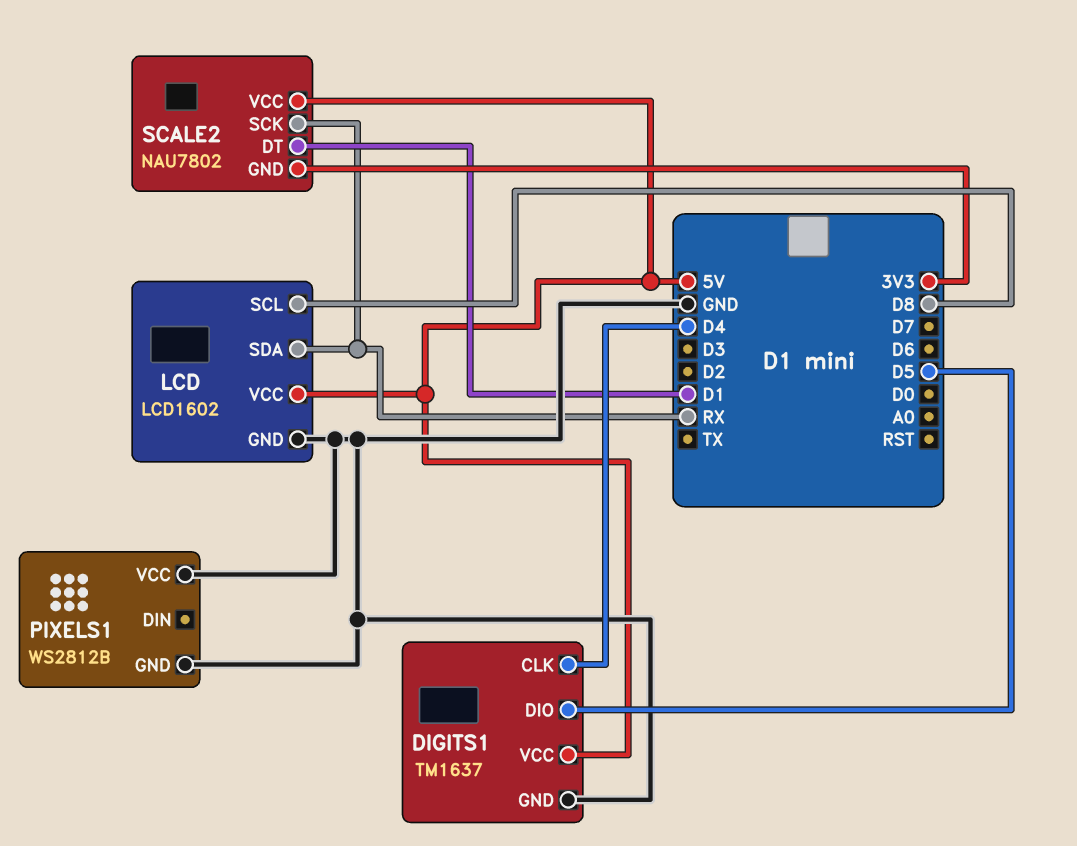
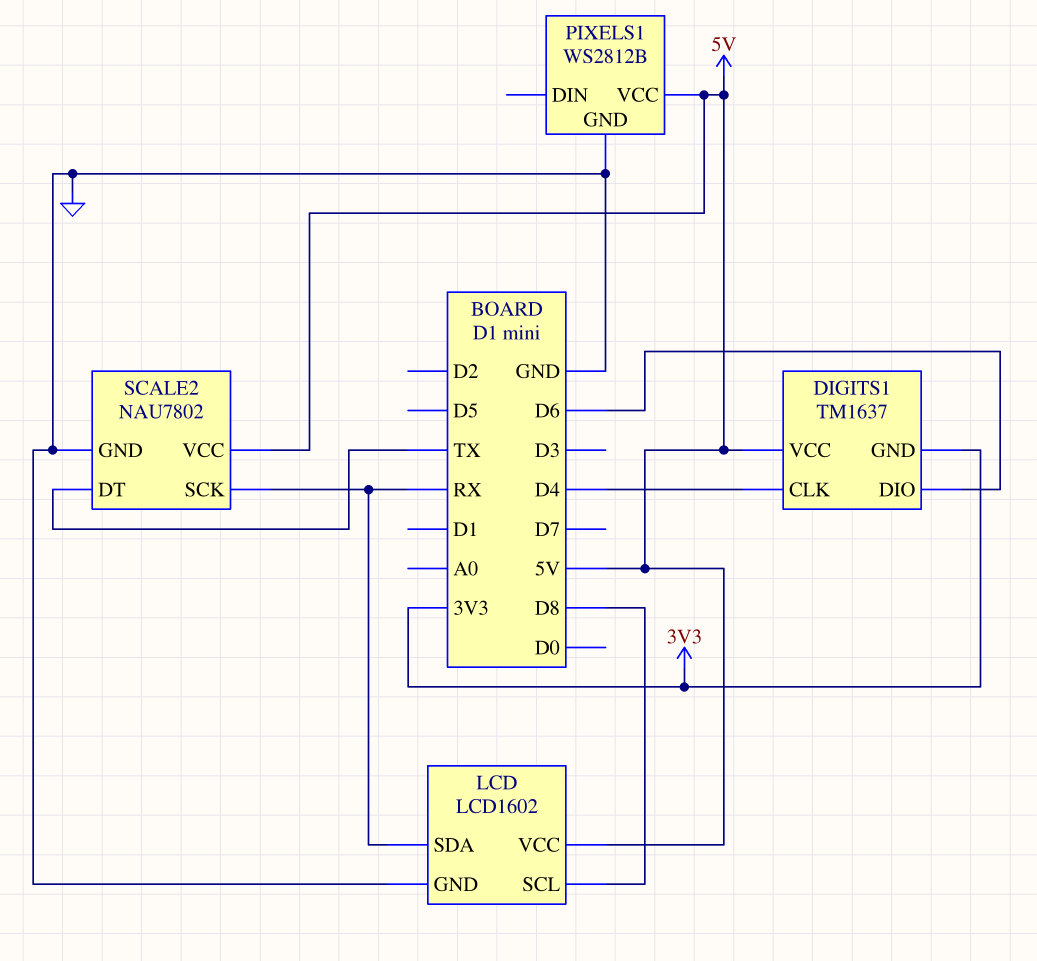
DIGITS1 pin DIO: D5 -> D6
DIGITS1 pin GND: GND -> 3V3
PIXELS1 pin VCC: GND -> 5V
SCALE2 pin DT: D1 -> TX
SCALE2 pin GND: 3V3 -> GND

